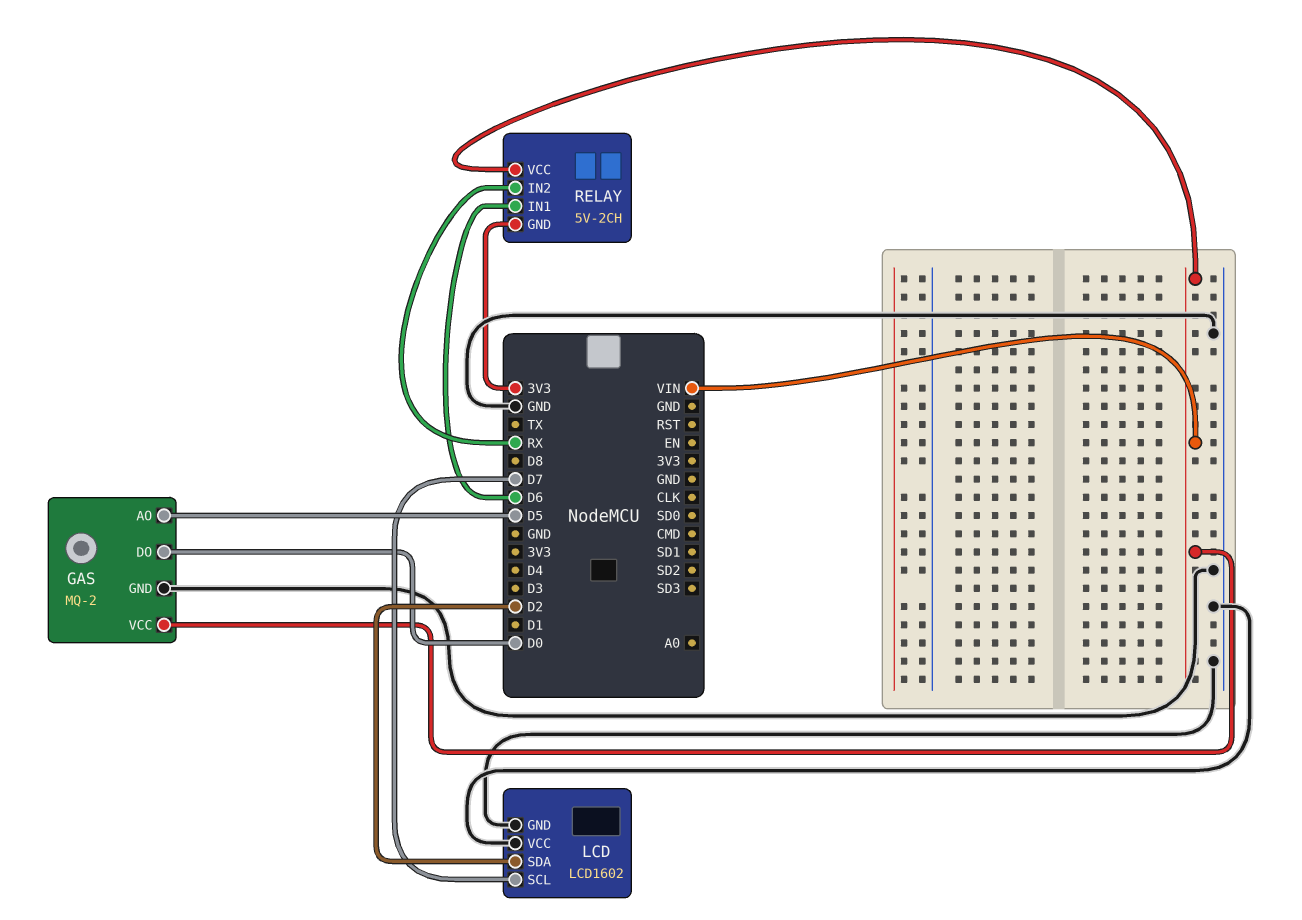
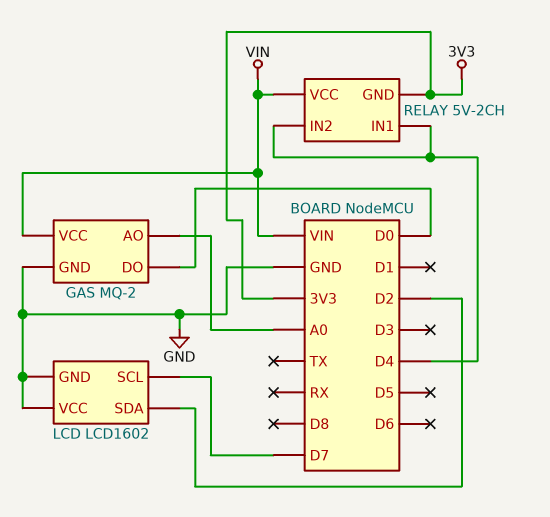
GAS pin AO: D5 -> A0
RELAY pin IN1: D6 -> D4
RELAY pin IN2: RX -> D4

